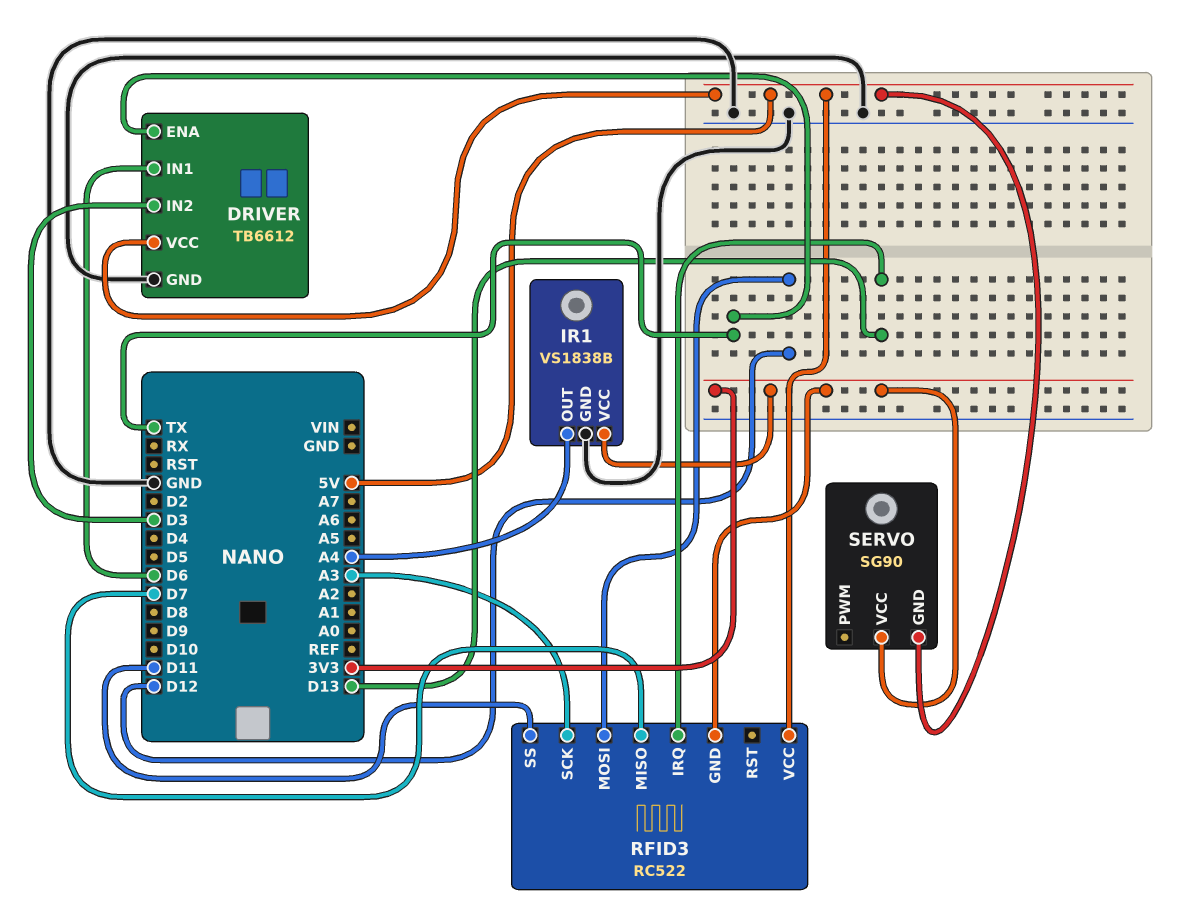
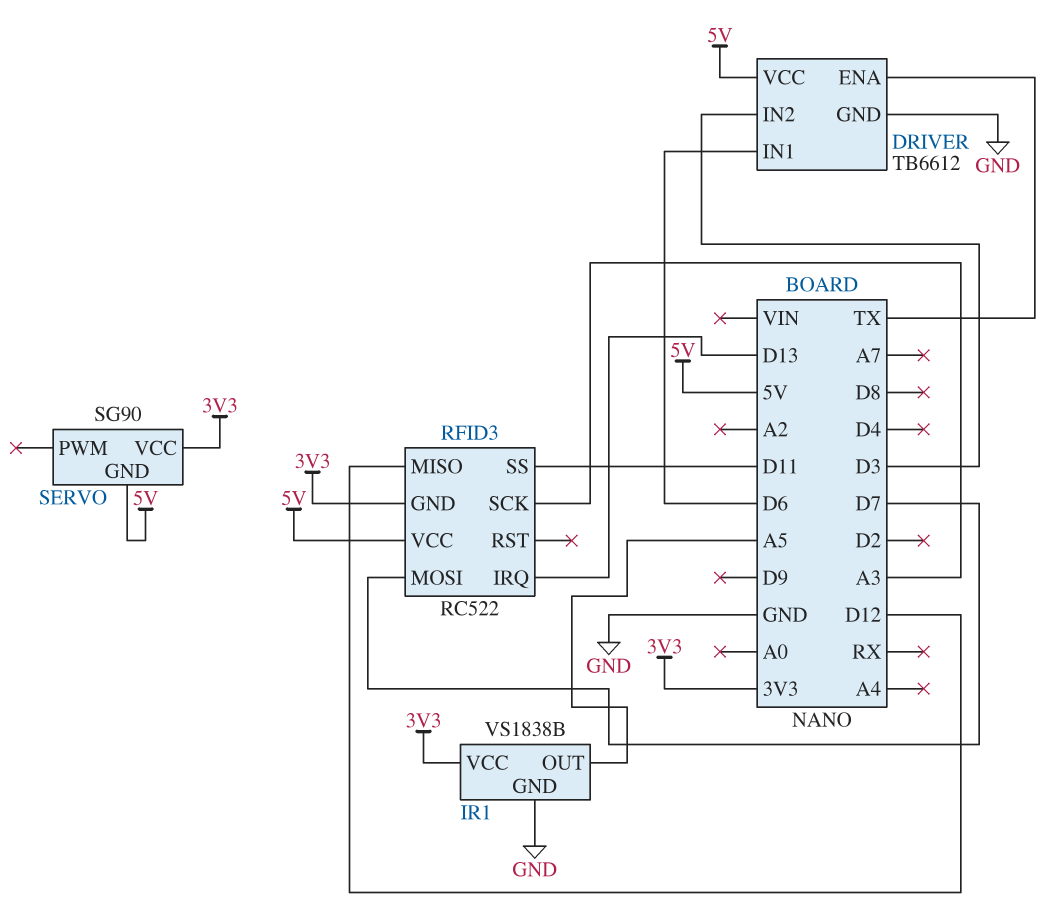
IR1 pin OUT: A4 -> A5
RFID3 pin MISO: D7 -> D12
RFID3 pin MOSI: D12 -> D7

